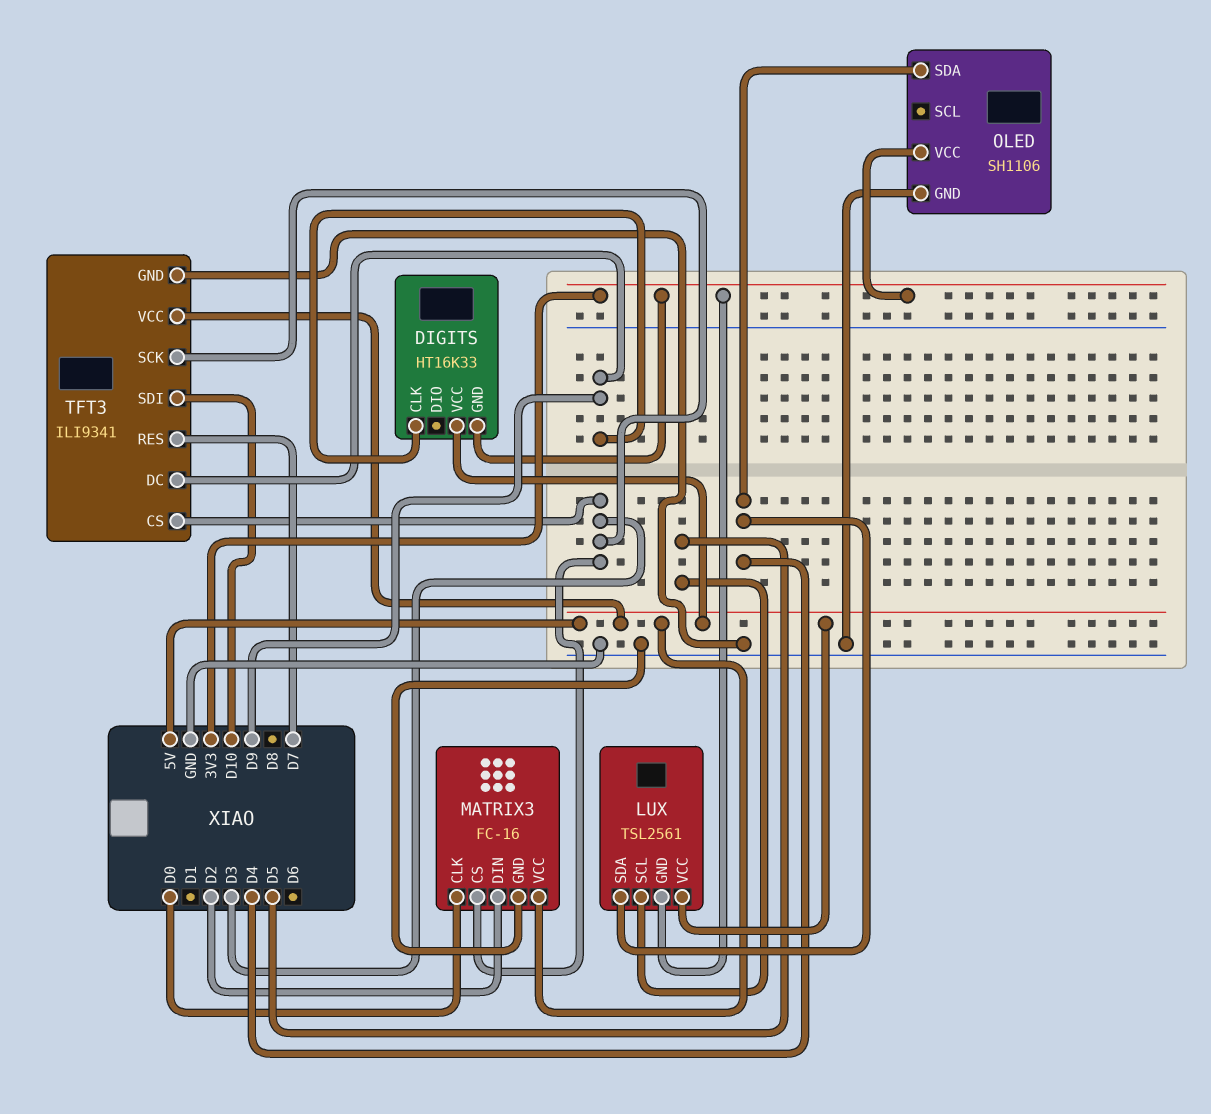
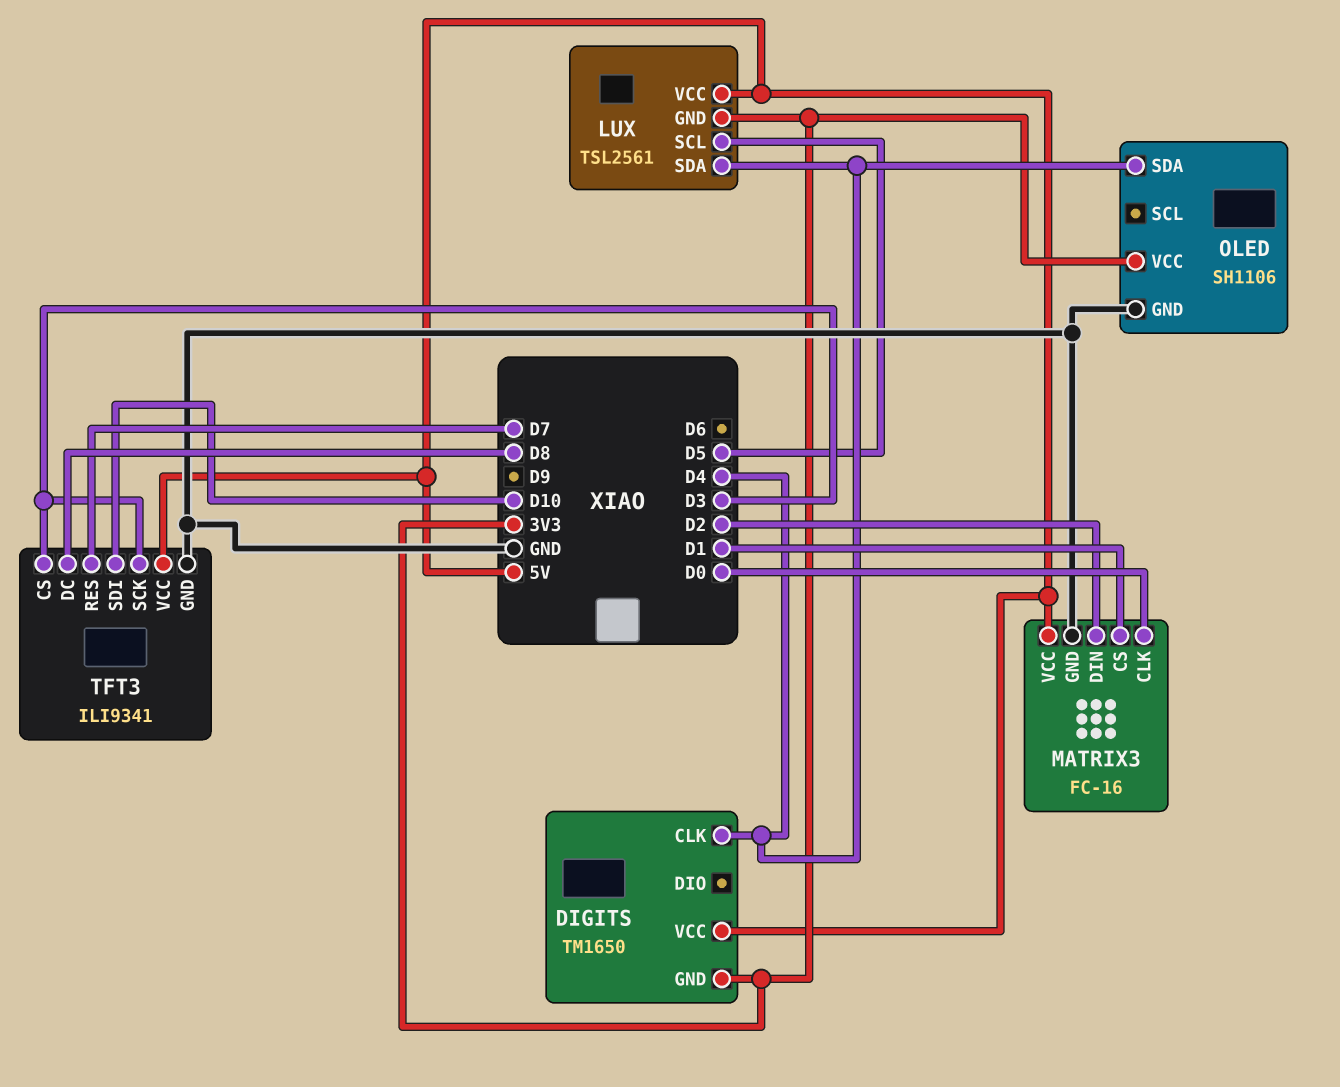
DIGITS: HT16K33 -> TM1650
DIGITS pin CLK: D9 -> D4
MATRIX3 pin CS: D3 -> D1
TFT3 pin DC: D9 -> D8

